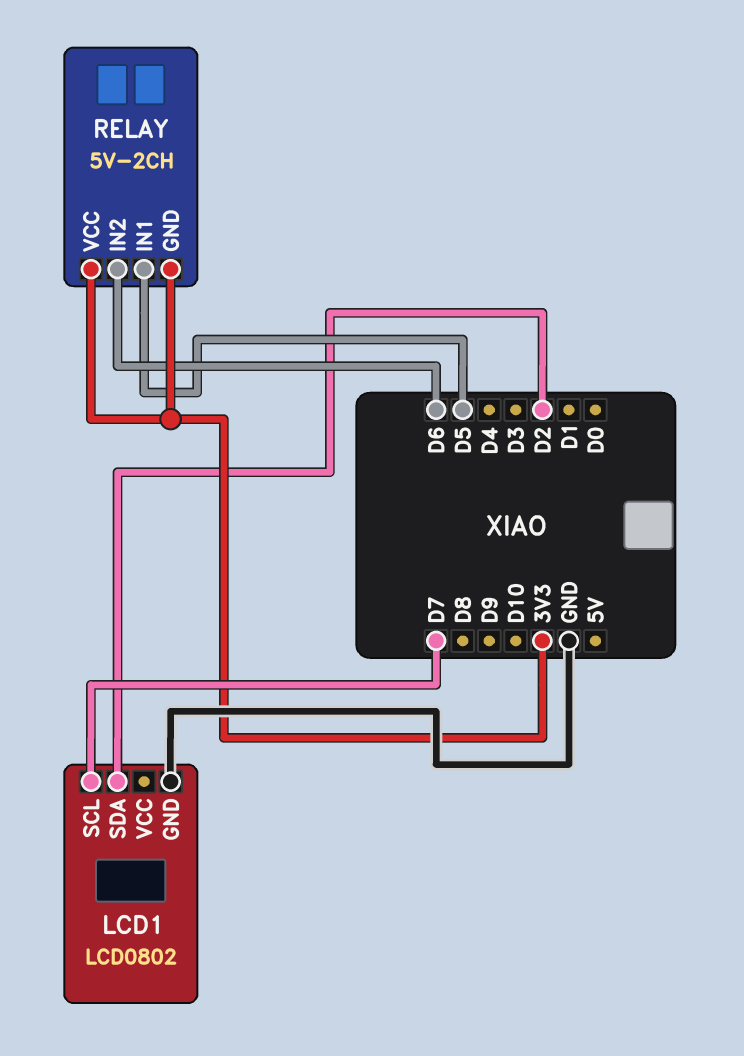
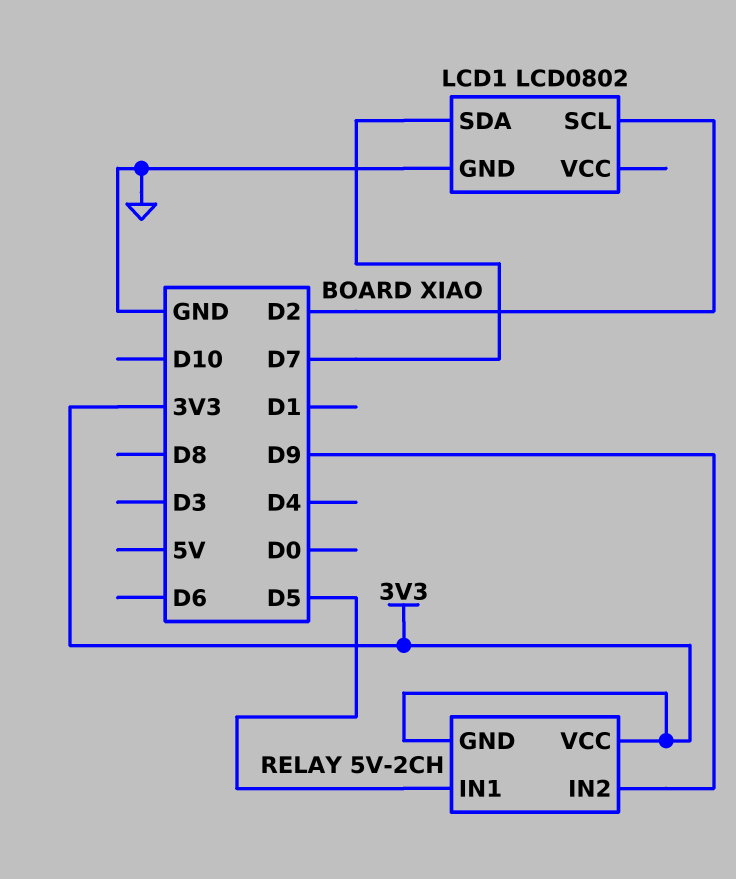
LCD1 pin SCL: D7 -> D2
LCD1 pin SDA: D2 -> D7
RELAY pin IN2: D6 -> D9

